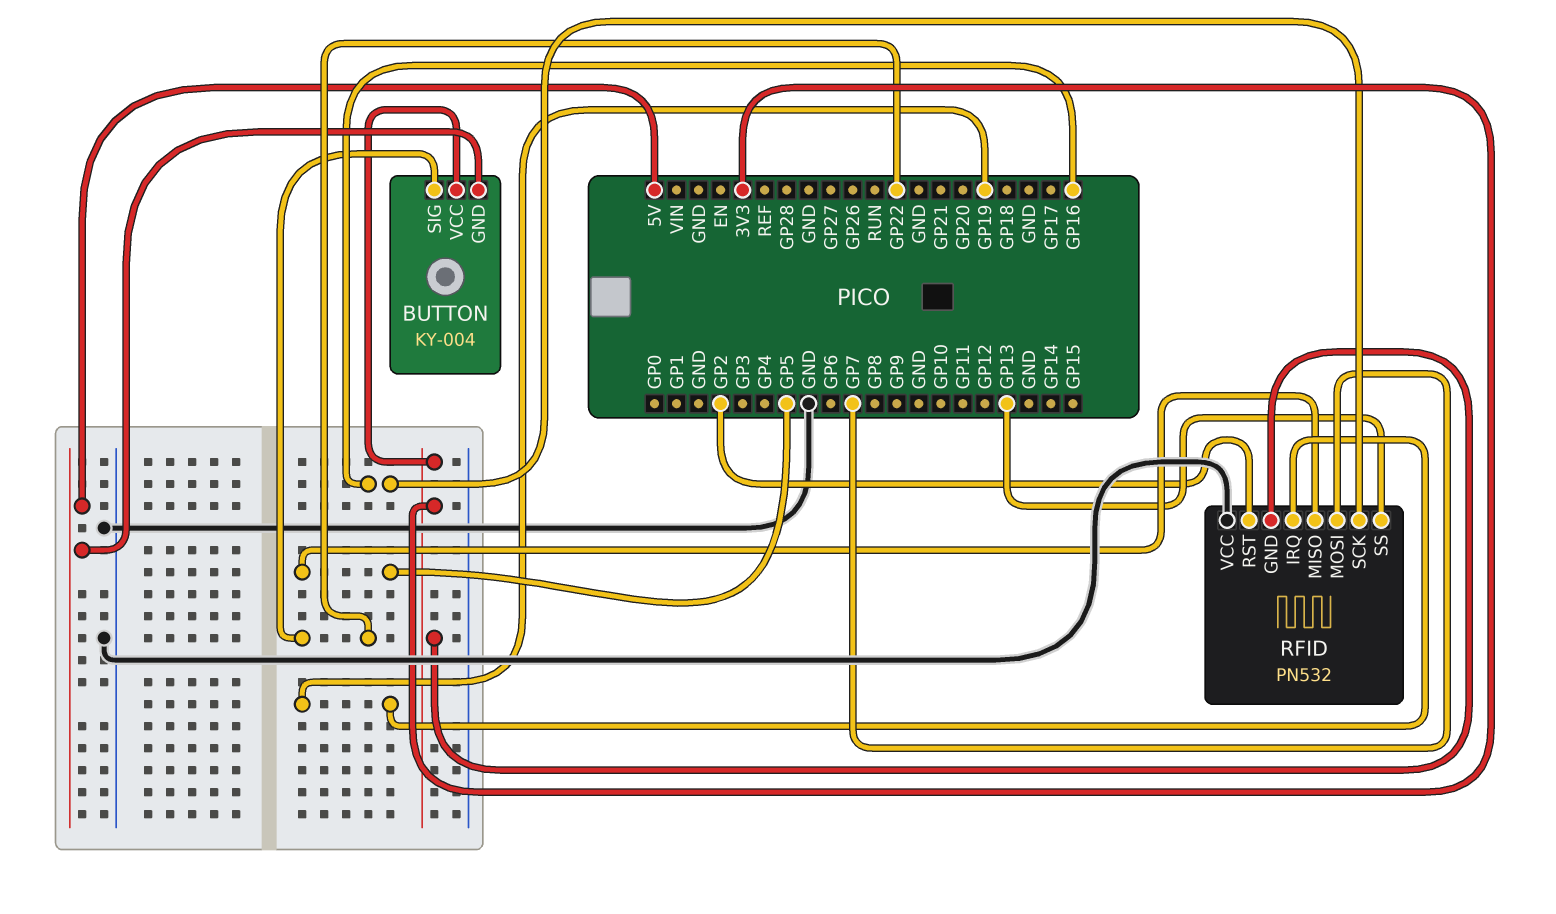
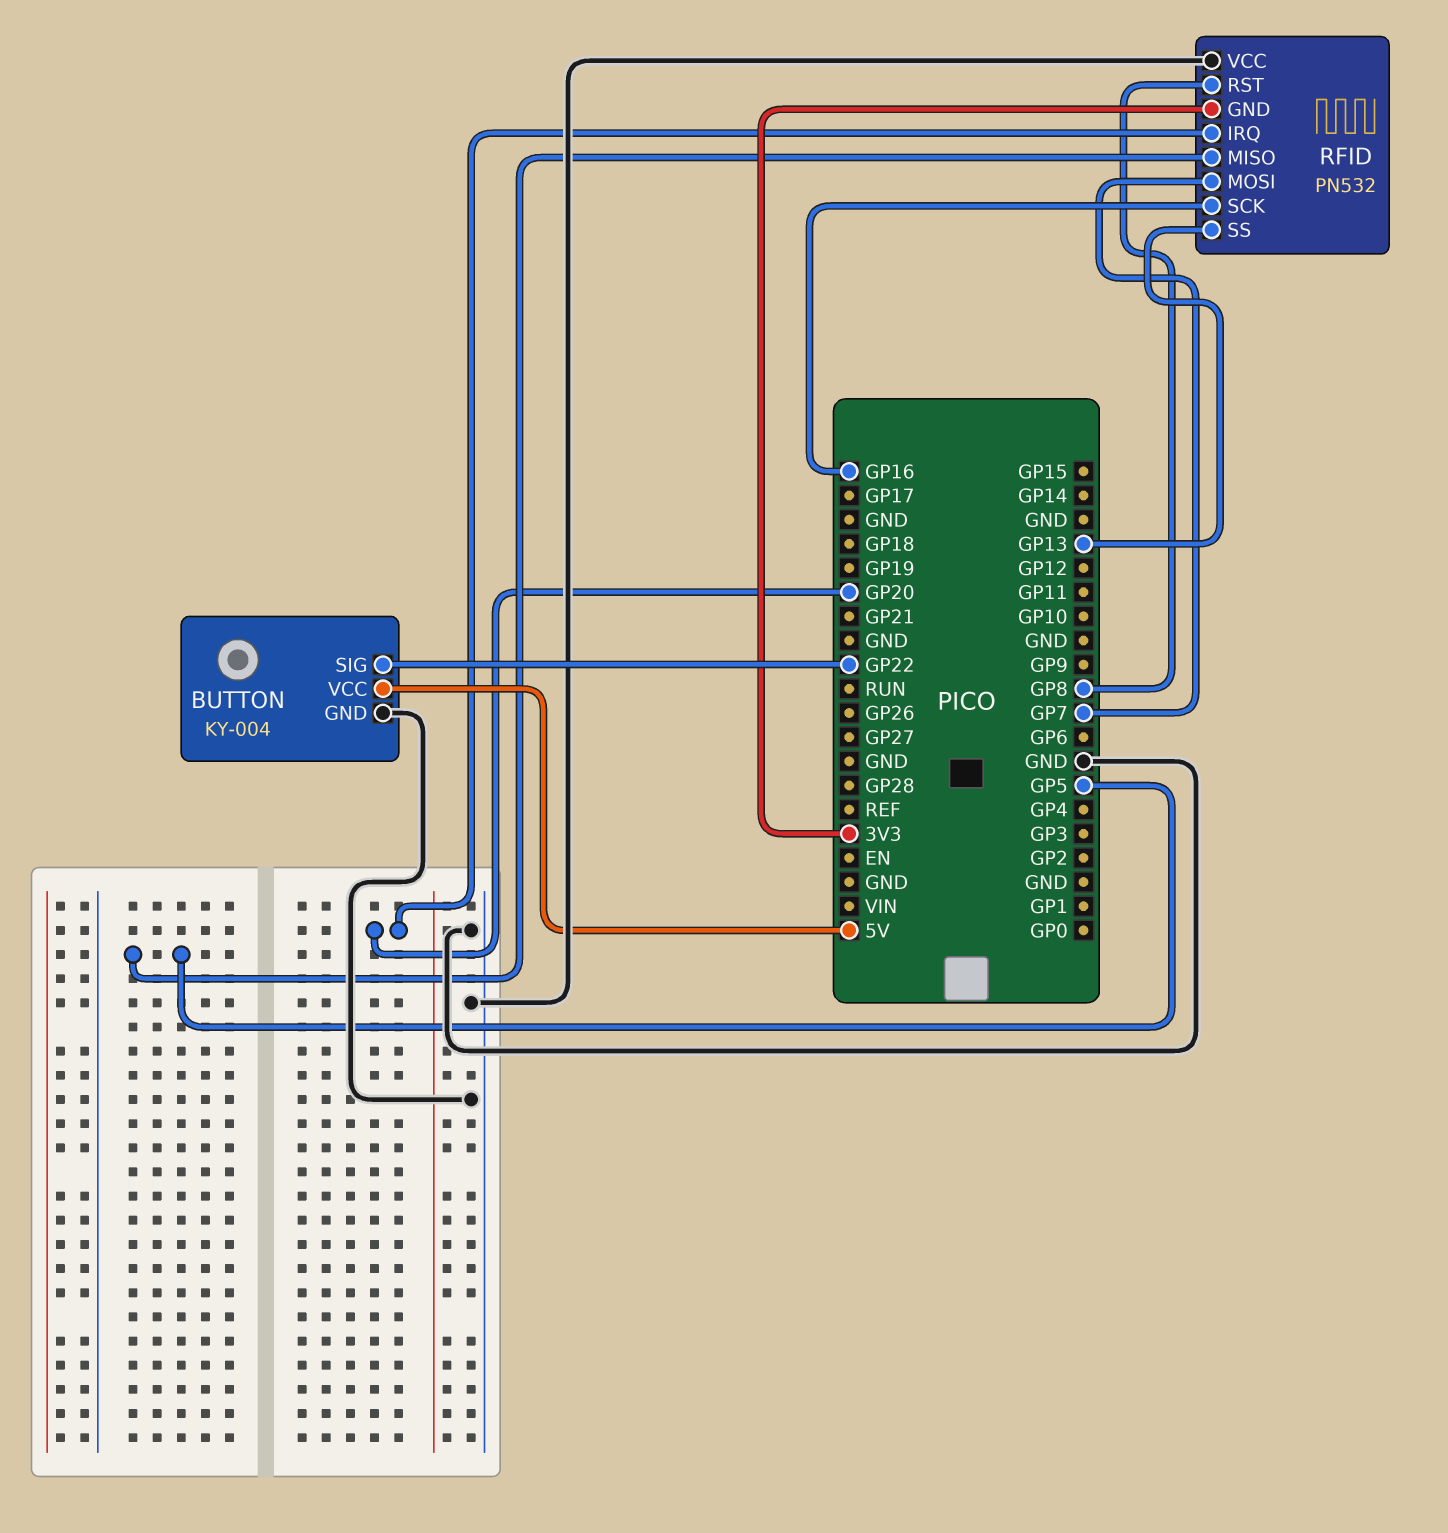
BUTTON pin GND: 5V -> GND
BUTTON pin VCC: 3V3 -> 5V
RFID pin IRQ: GP19 -> GP20
RFID pin RST: GP2 -> GP8

